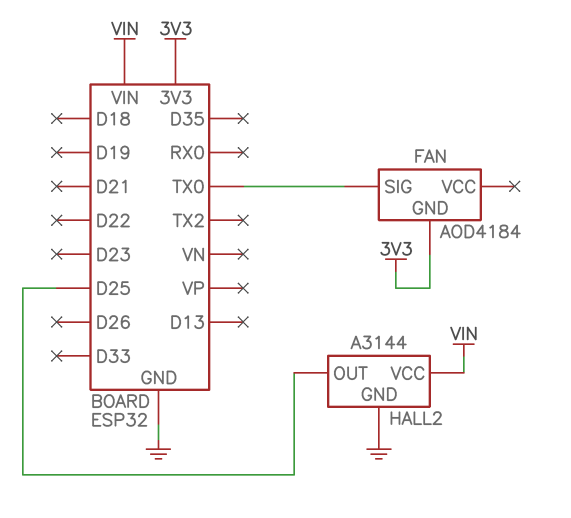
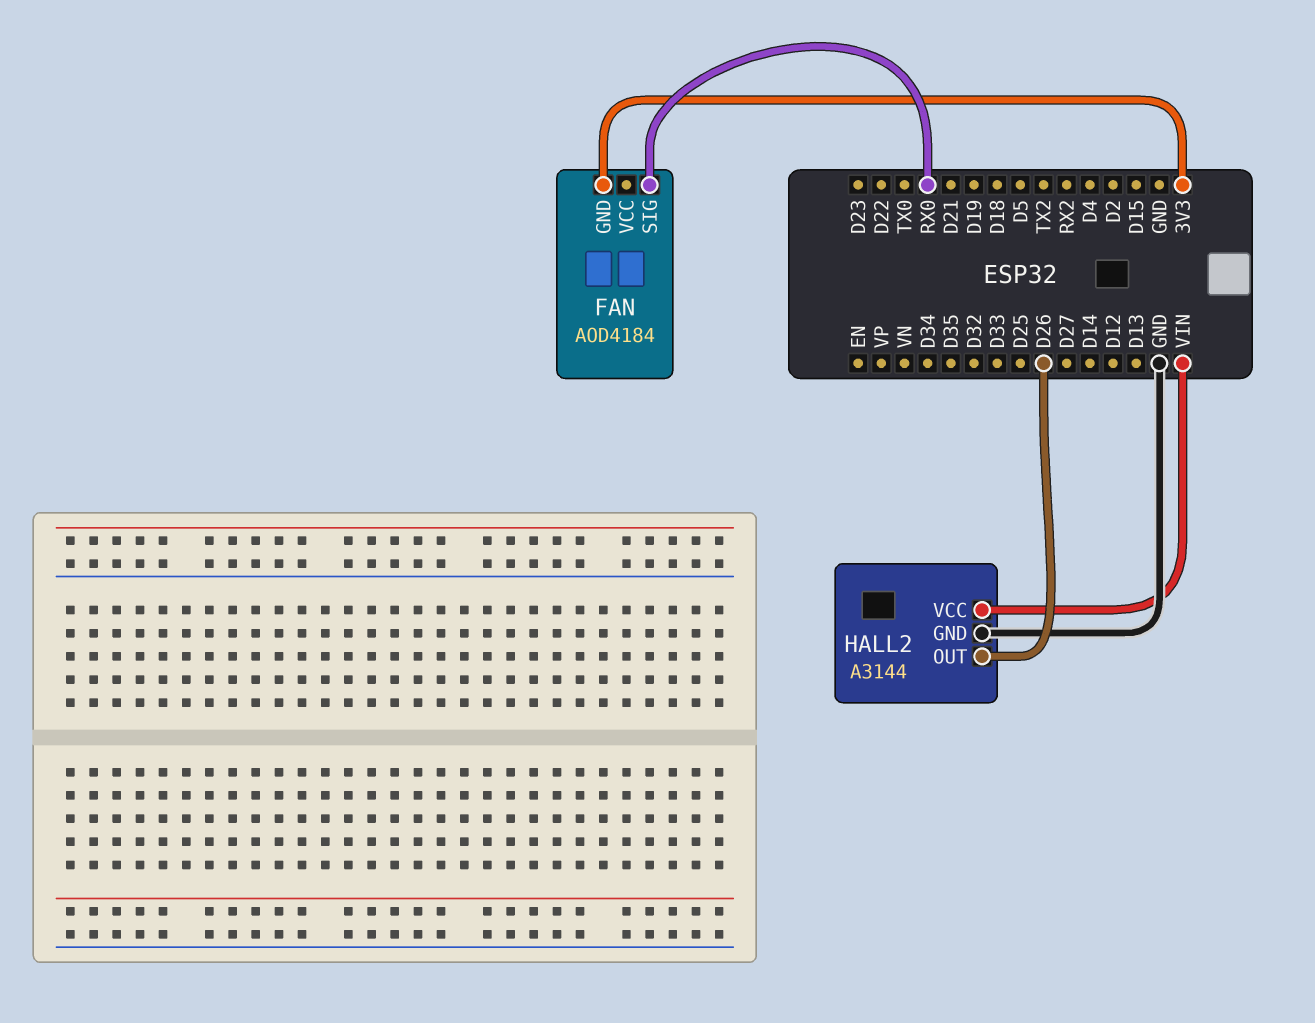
FAN pin SIG: TX0 -> RX0
HALL2 pin OUT: D25 -> D26

